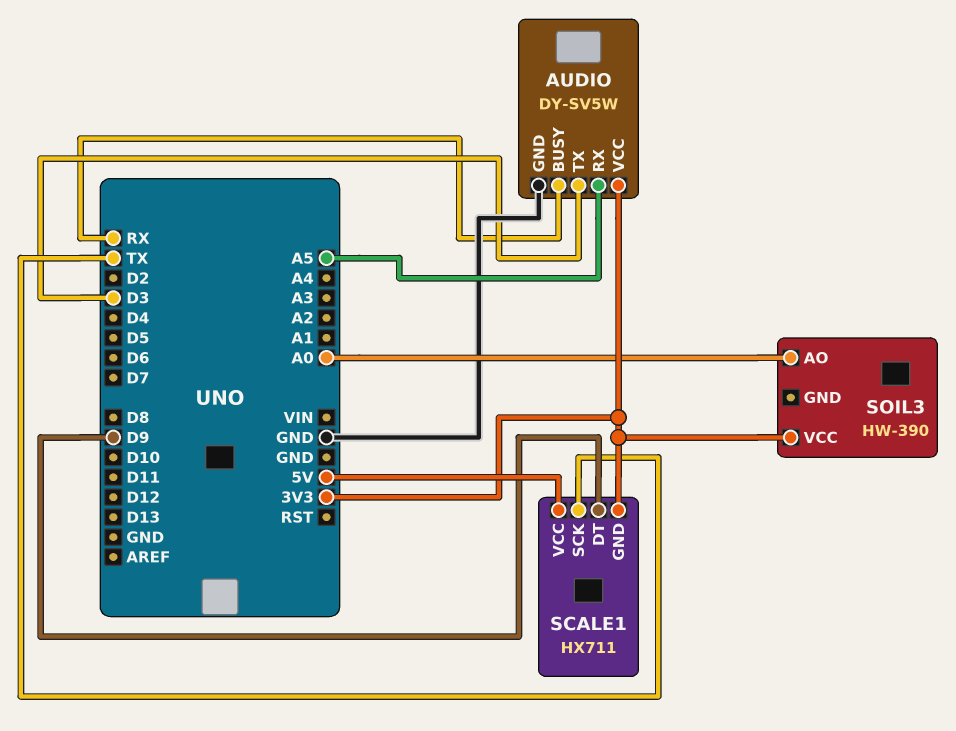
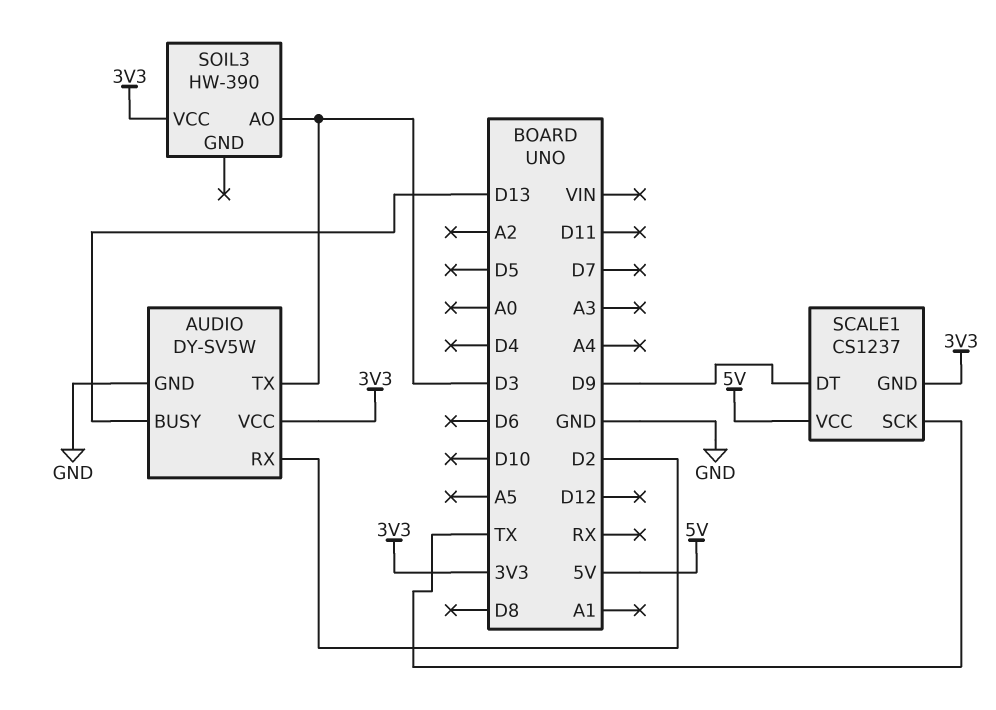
AUDIO pin BUSY: RX -> D13
AUDIO pin RX: A5 -> D2
SCALE1: HX711 -> CS1237
SOIL3 pin AO: A0 -> D3

